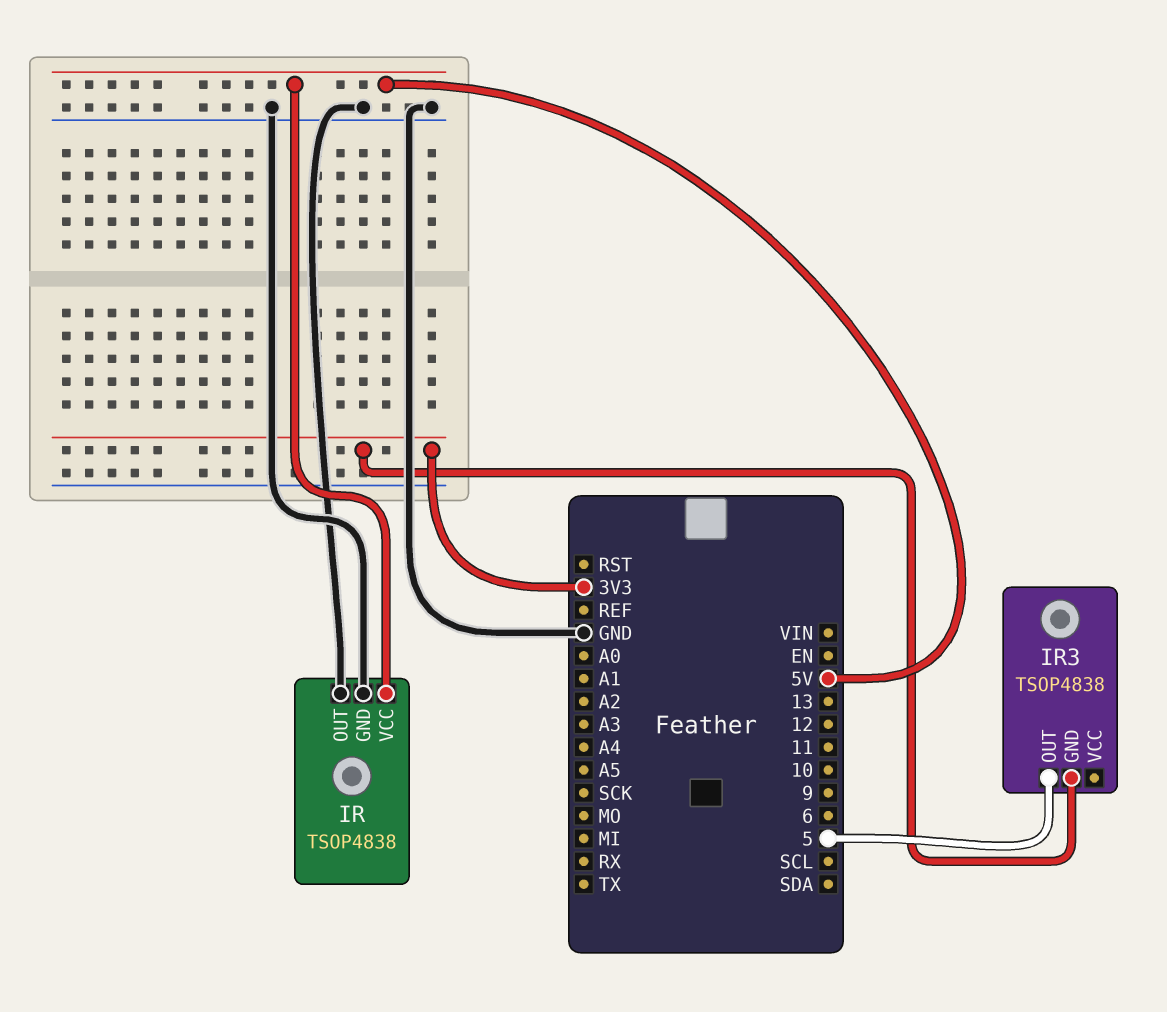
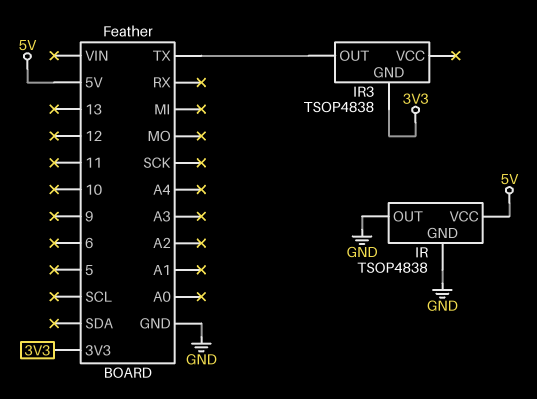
IR3 pin OUT: 5 -> TX

